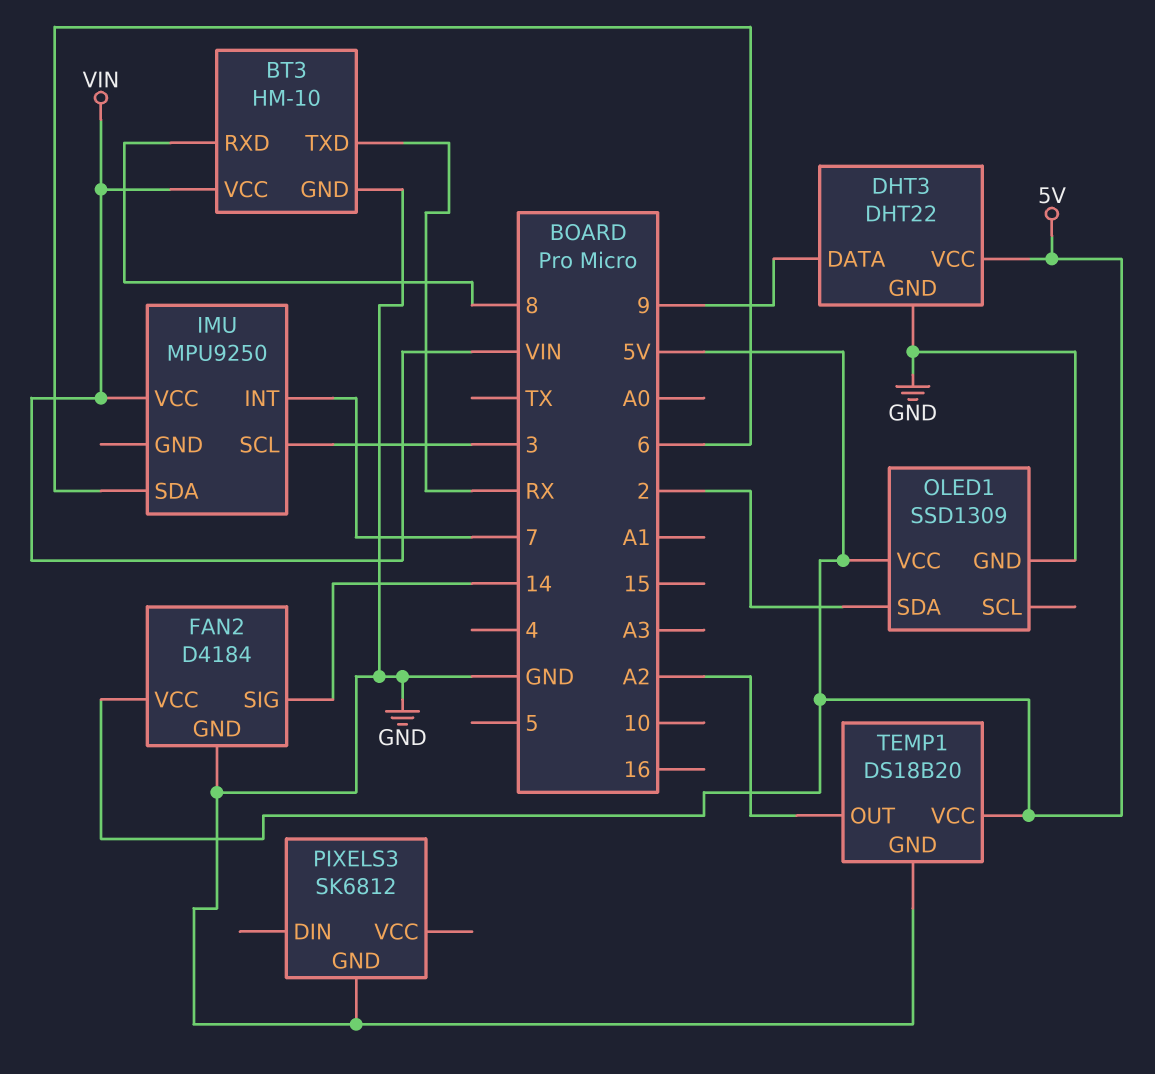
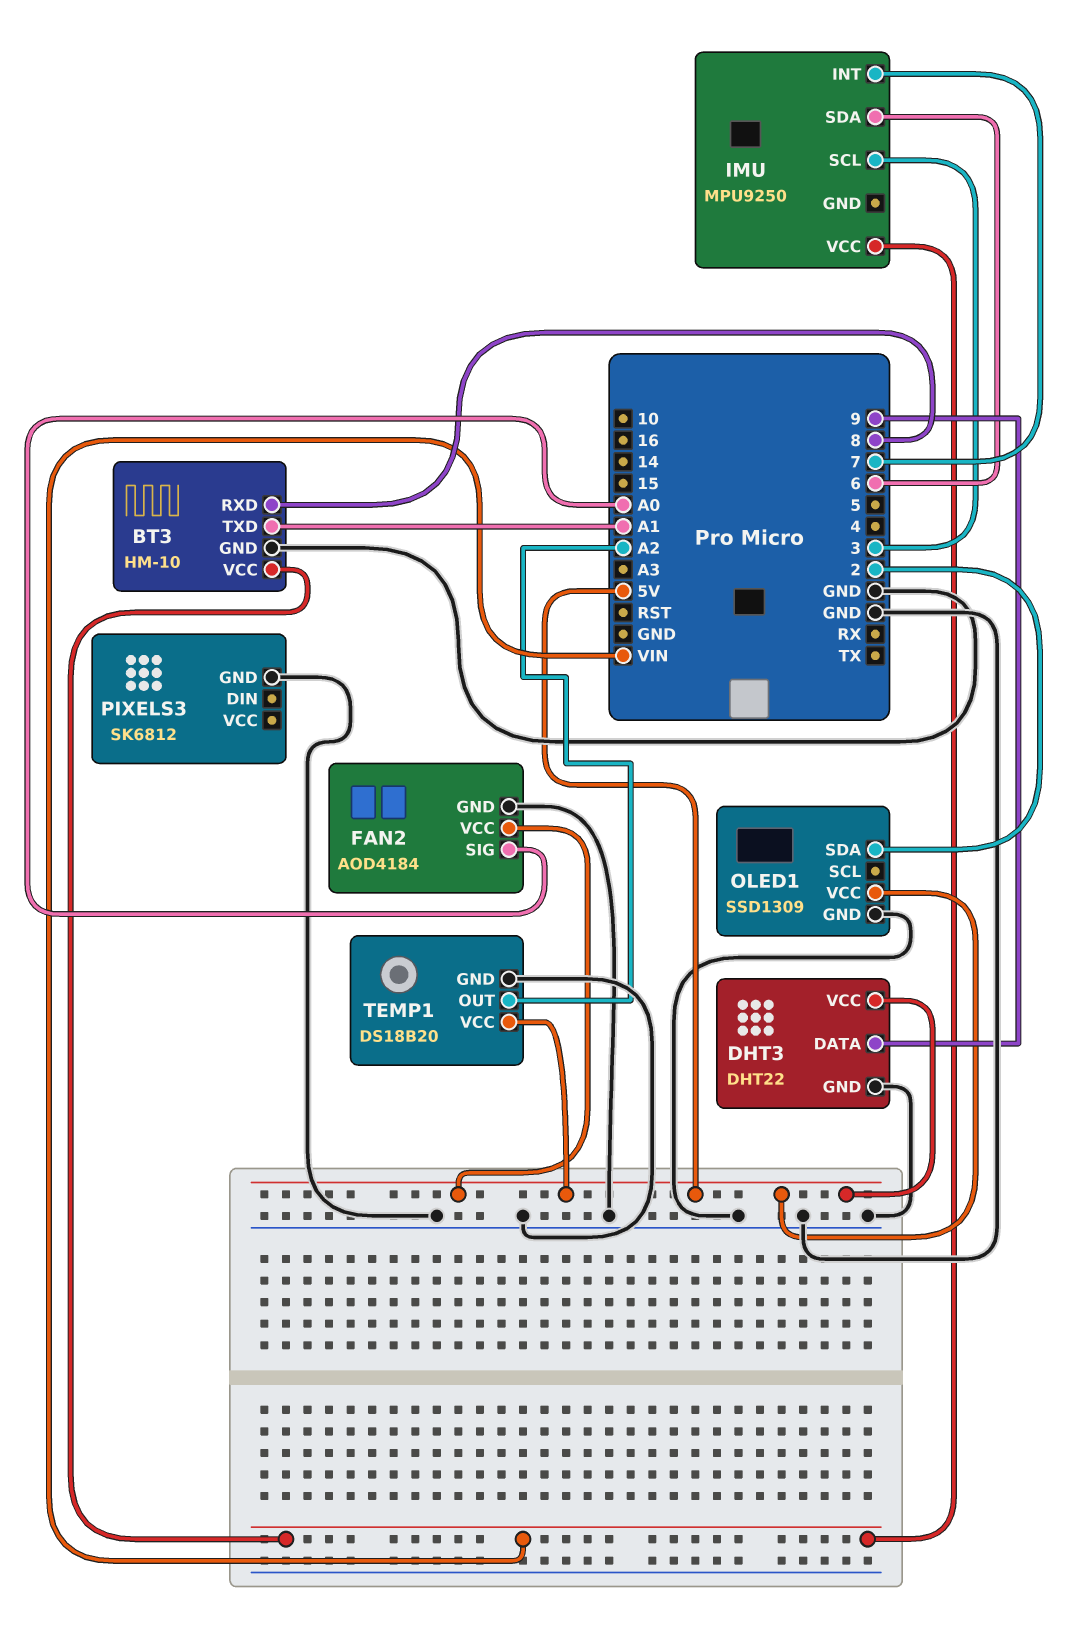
BT3 pin TXD: RX -> A1
FAN2: D4184 -> AOD4184
FAN2 pin SIG: 14 -> A0

